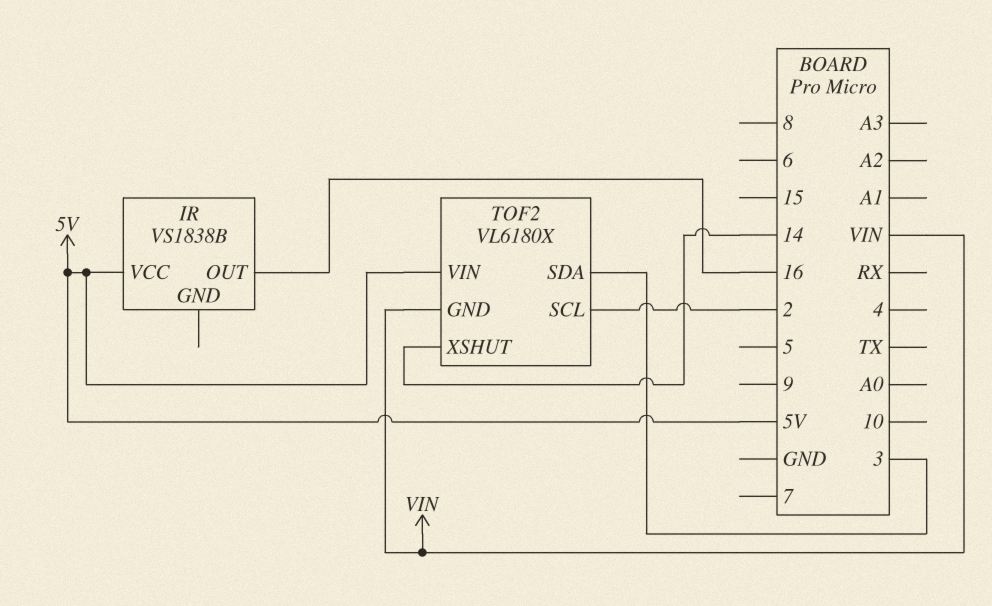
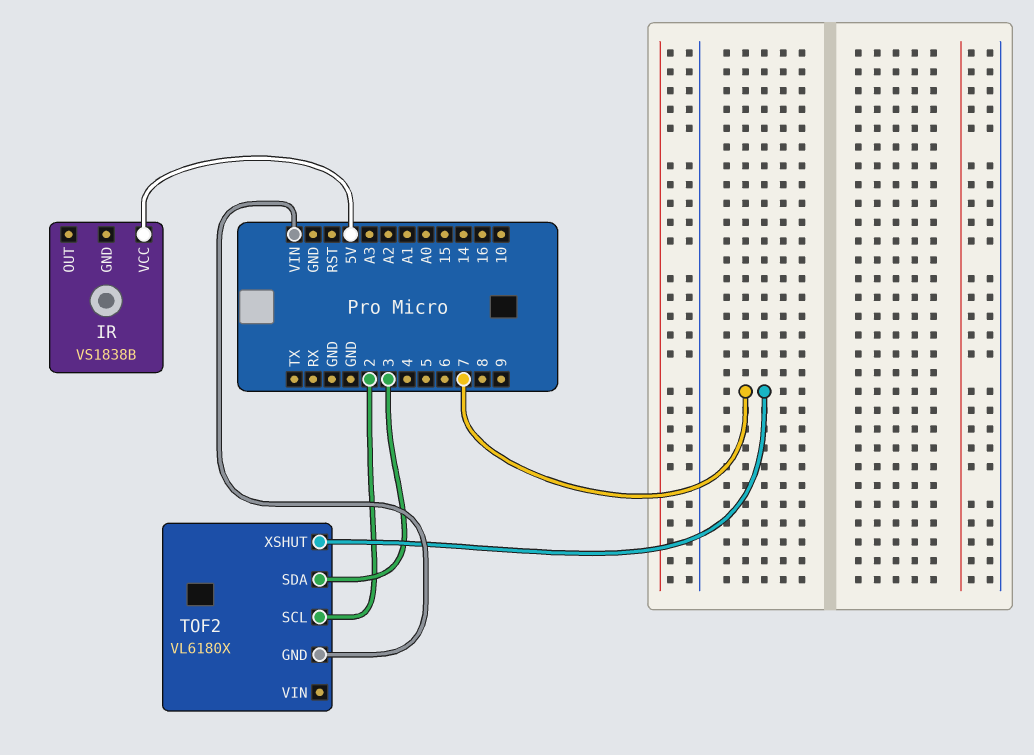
IR pin OUT: 16 -> none
TOF2 pin VIN: 5V -> none
TOF2 pin XSHUT: 14 -> 7

